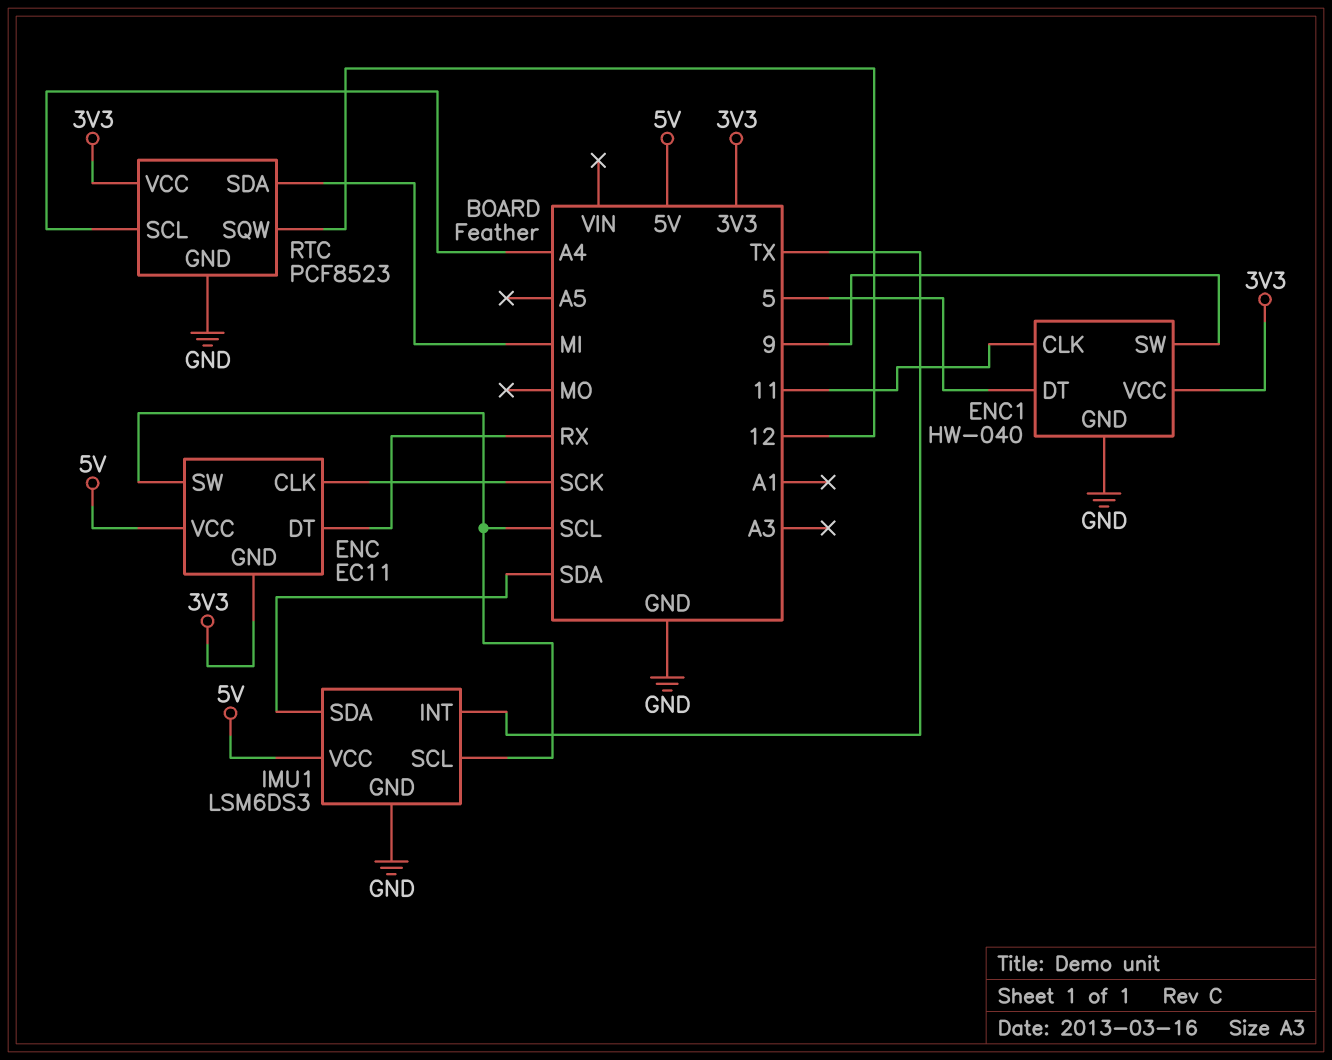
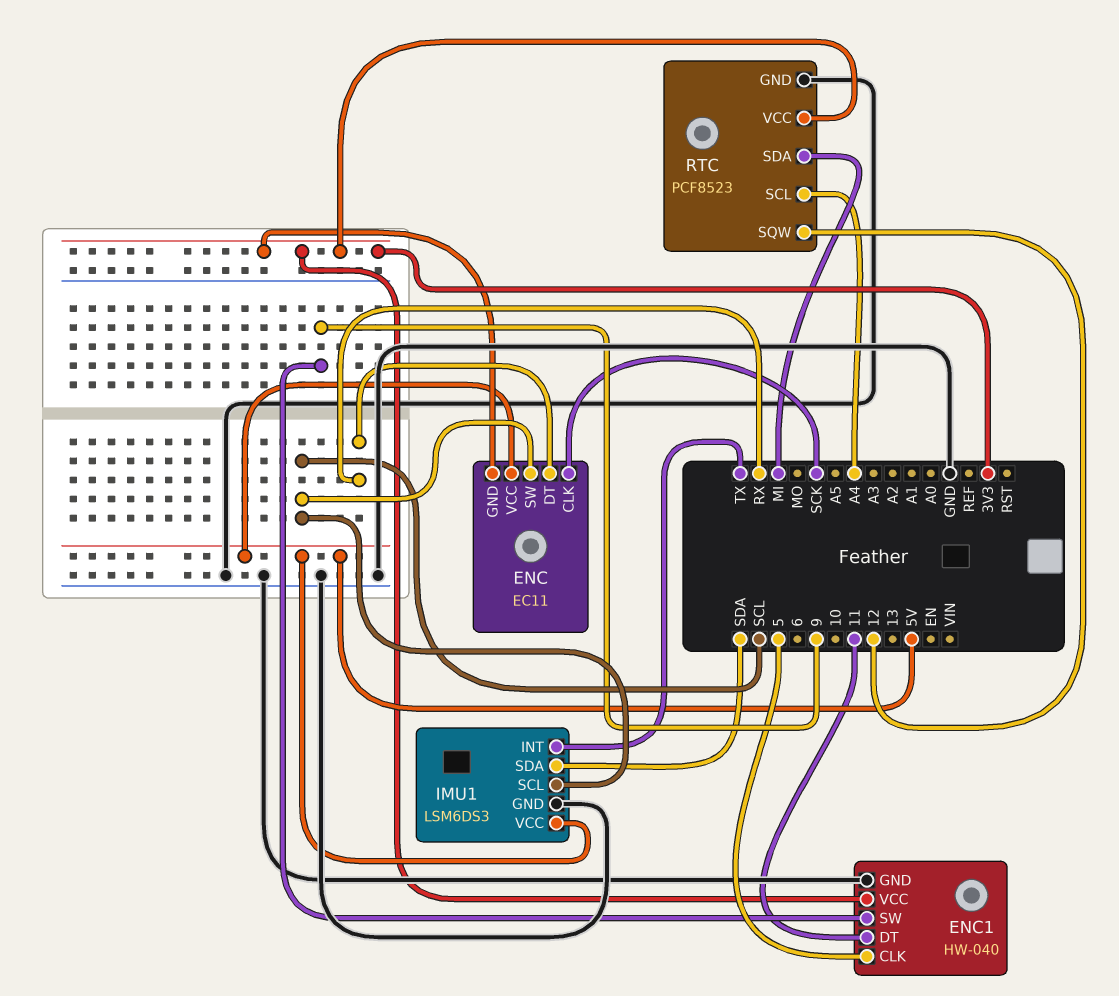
ENC1 pin CLK: 11 -> 5
ENC1 pin DT: 5 -> 11

